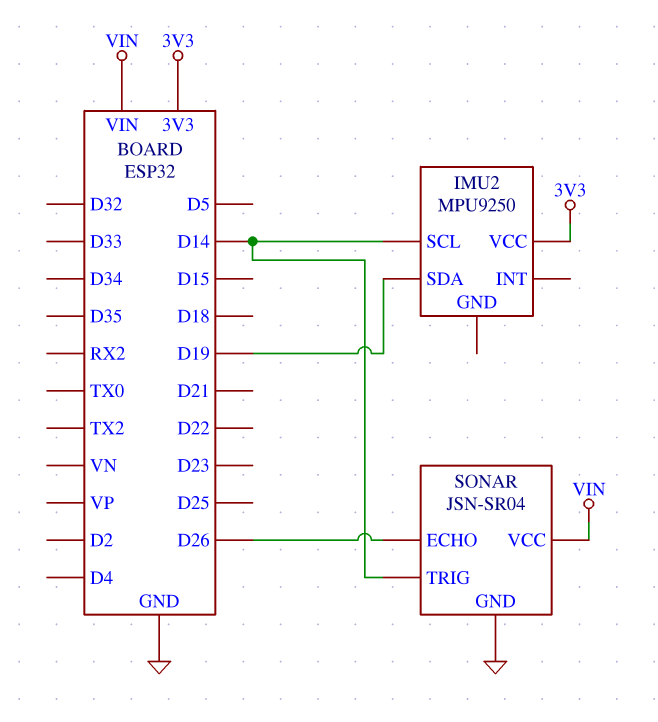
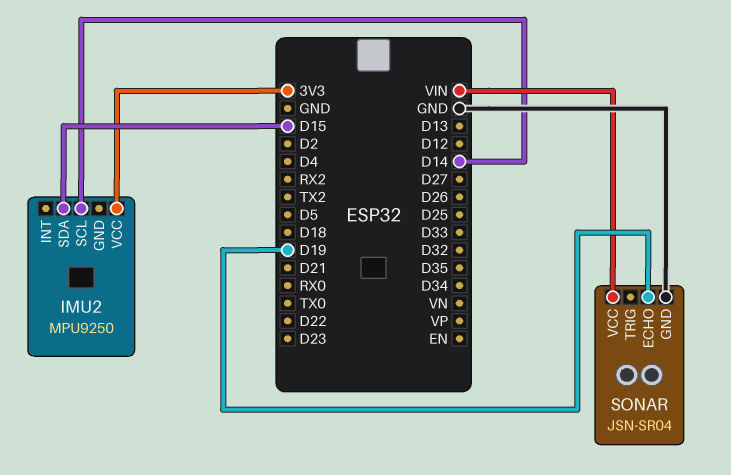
IMU2 pin SDA: D19 -> D15
SONAR pin ECHO: D26 -> D19
SONAR pin TRIG: D14 -> none

